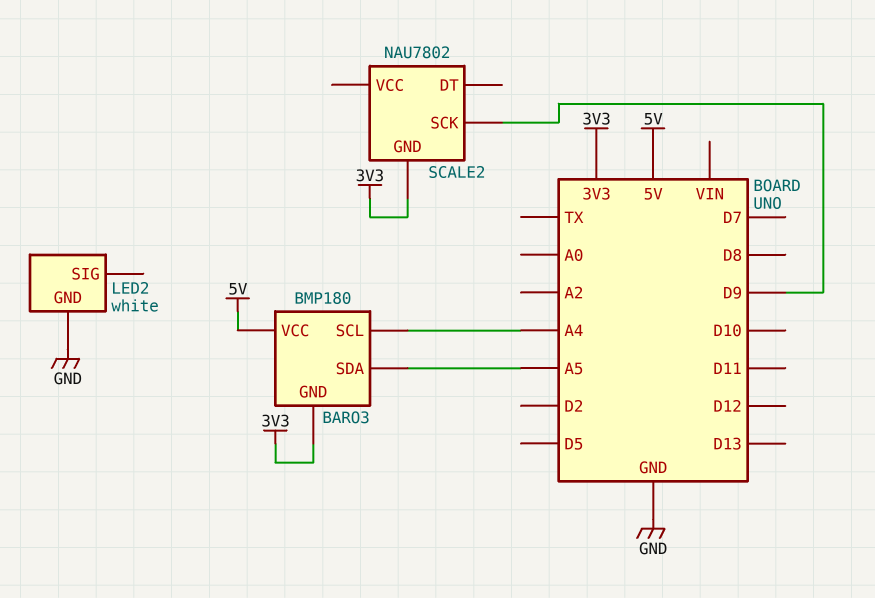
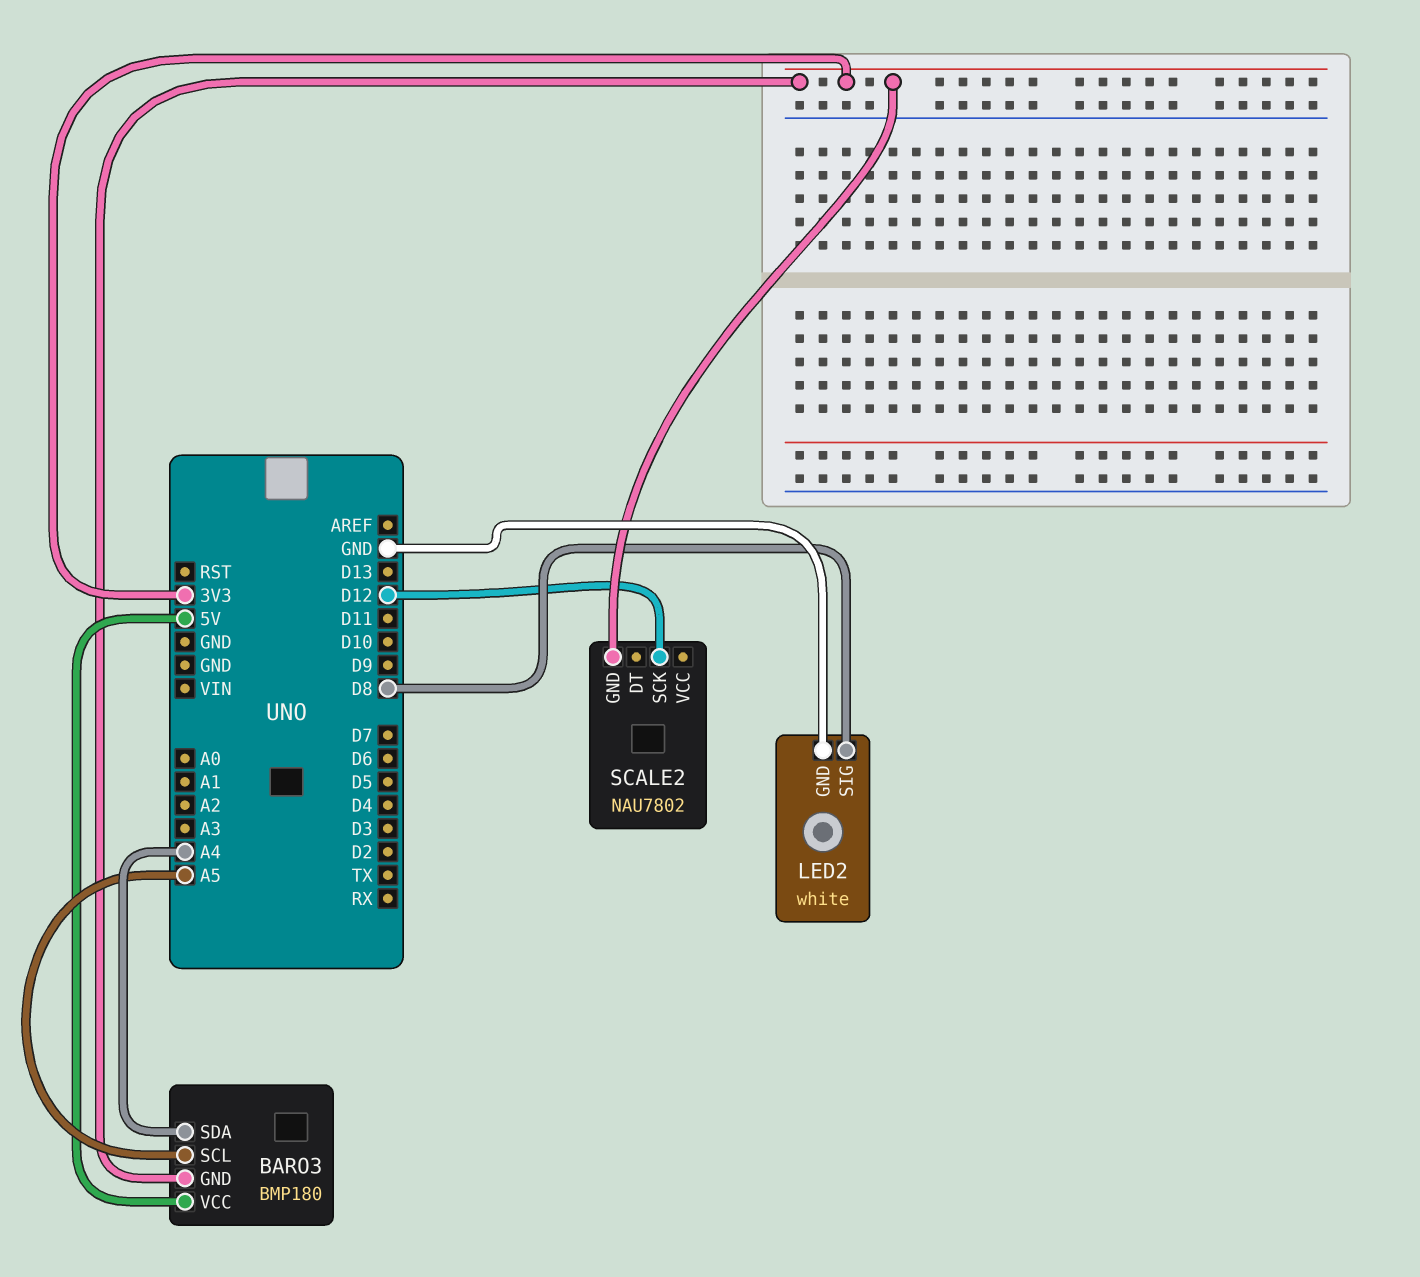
BARO3 pin SCL: A4 -> A5
BARO3 pin SDA: A5 -> A4
LED2 pin SIG: none -> D8
SCALE2 pin SCK: D9 -> D12

